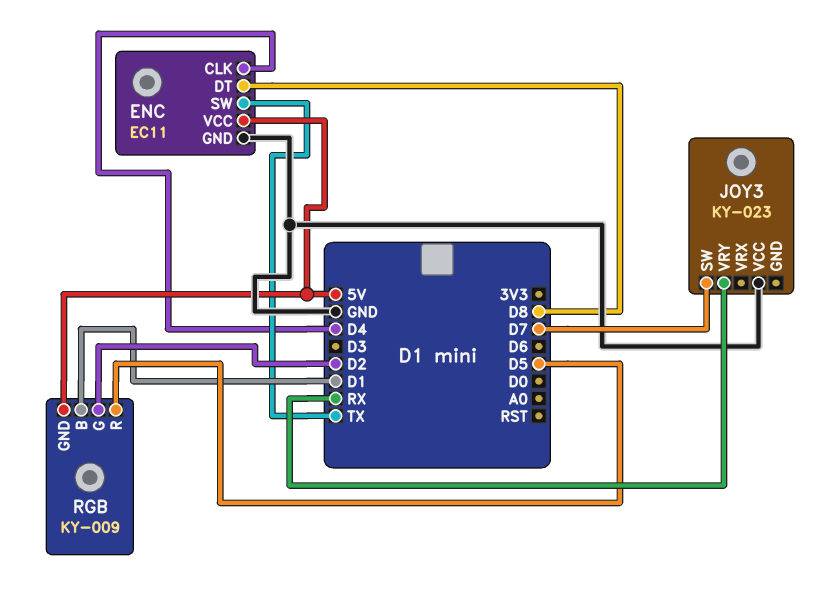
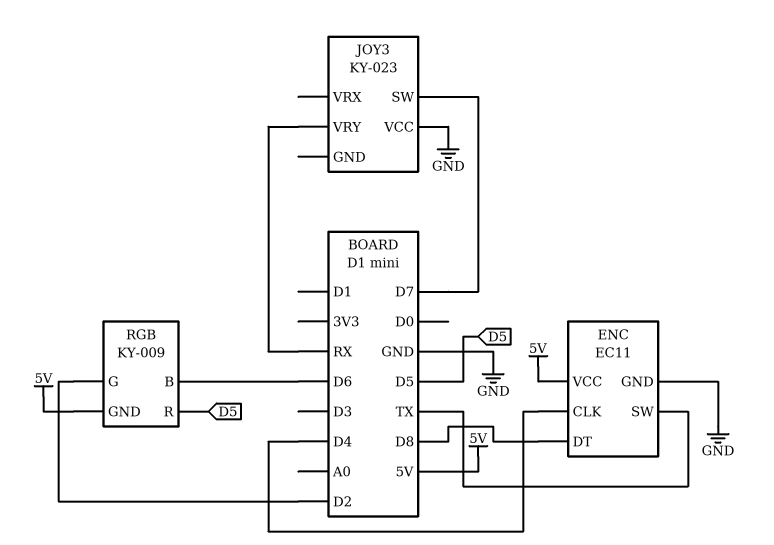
RGB pin B: D1 -> D6

